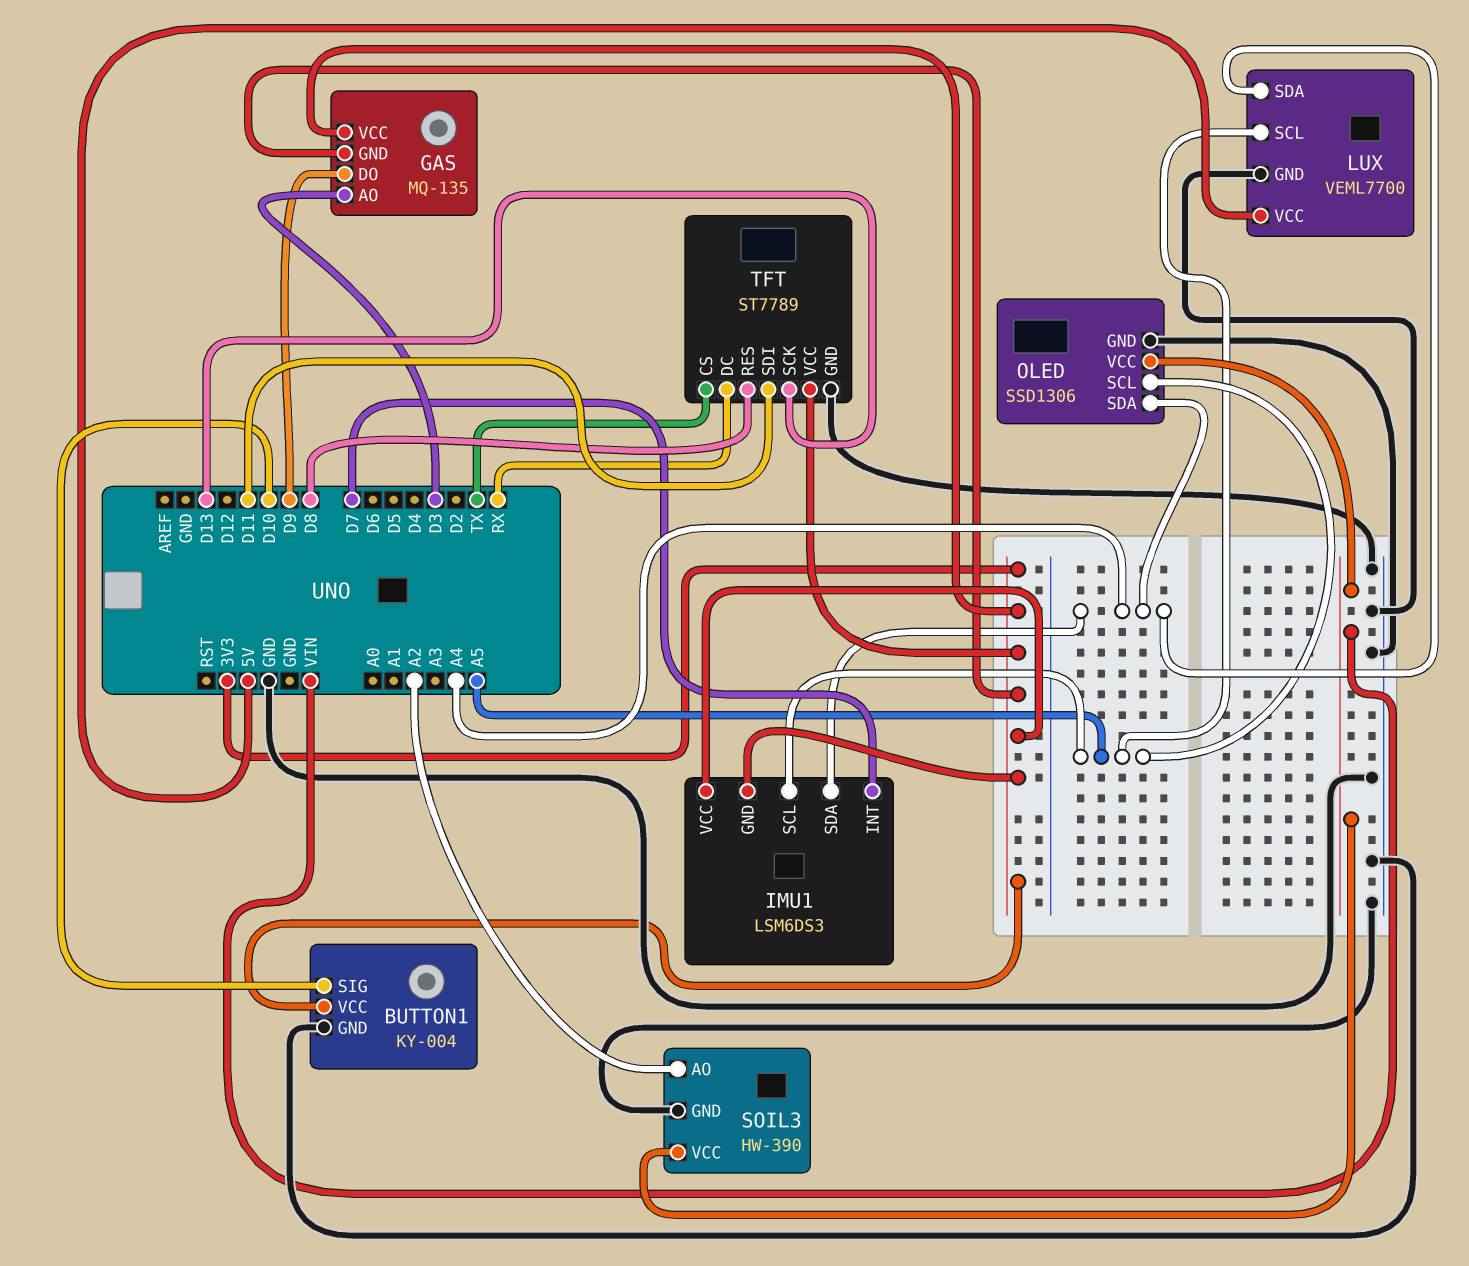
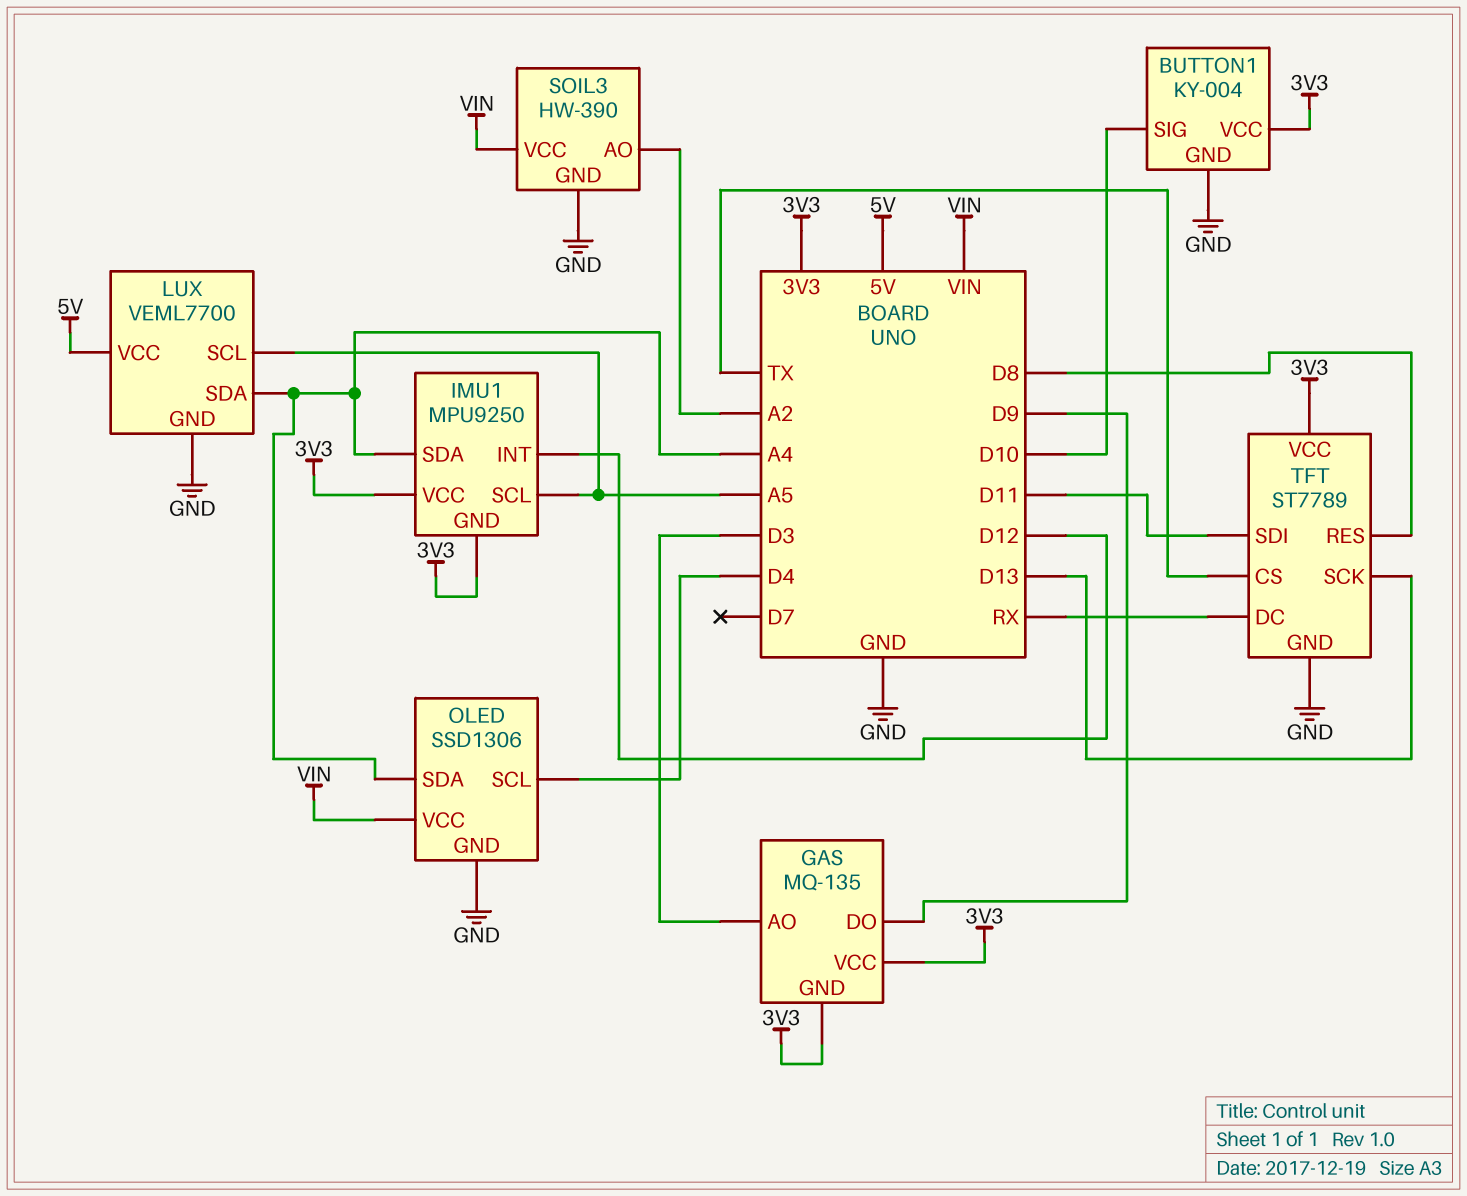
IMU1: LSM6DS3 -> MPU9250
IMU1 pin INT: D7 -> D12
OLED pin SCL: A5 -> D4

